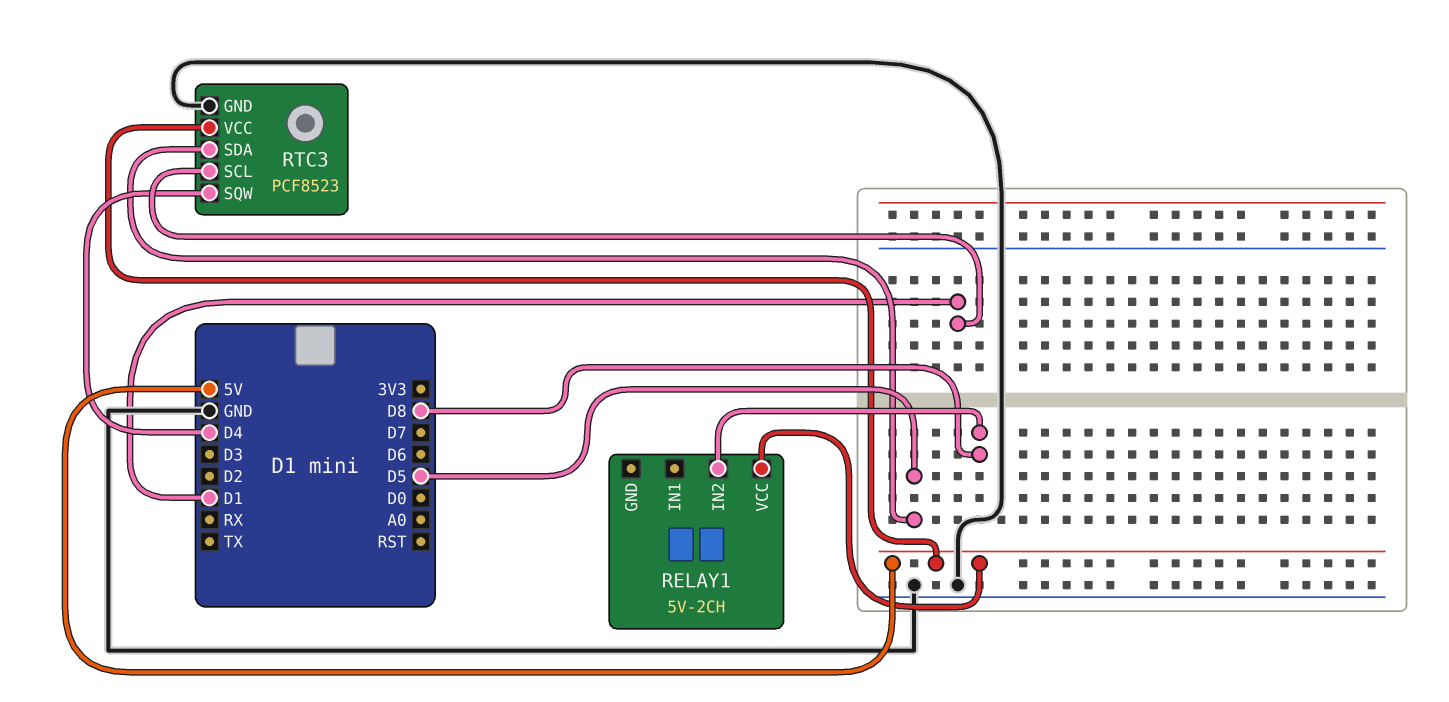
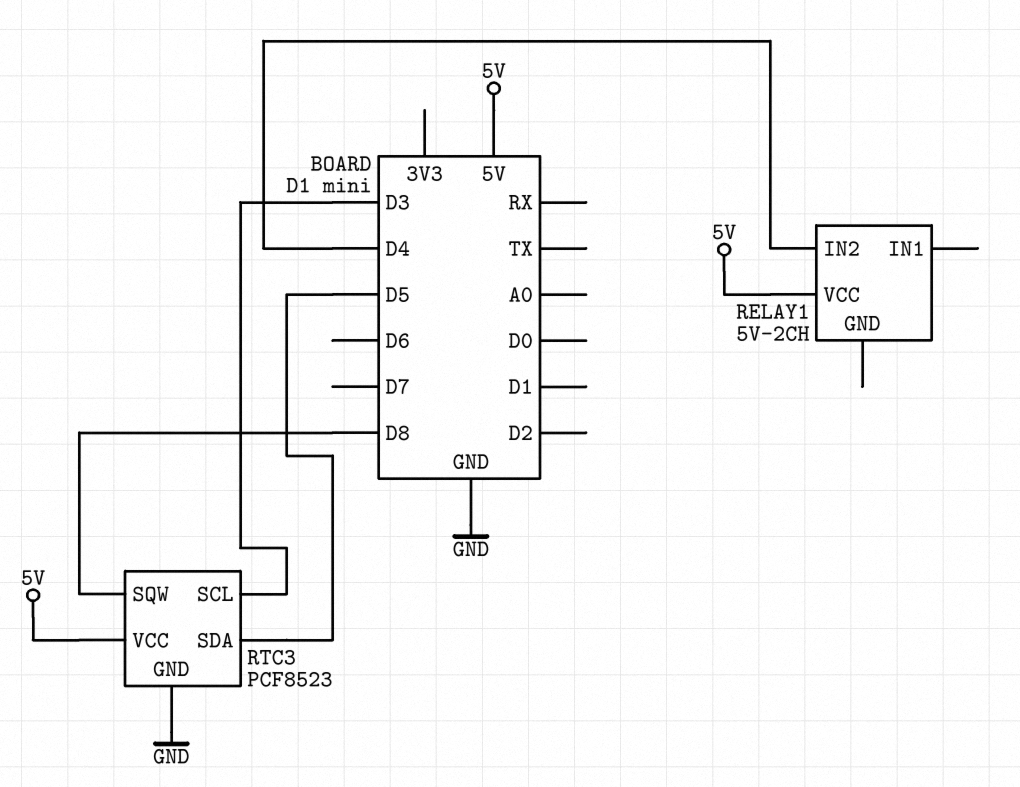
RELAY1 pin IN2: D8 -> D4
RTC3 pin SCL: D1 -> D3
RTC3 pin SQW: D4 -> D8

